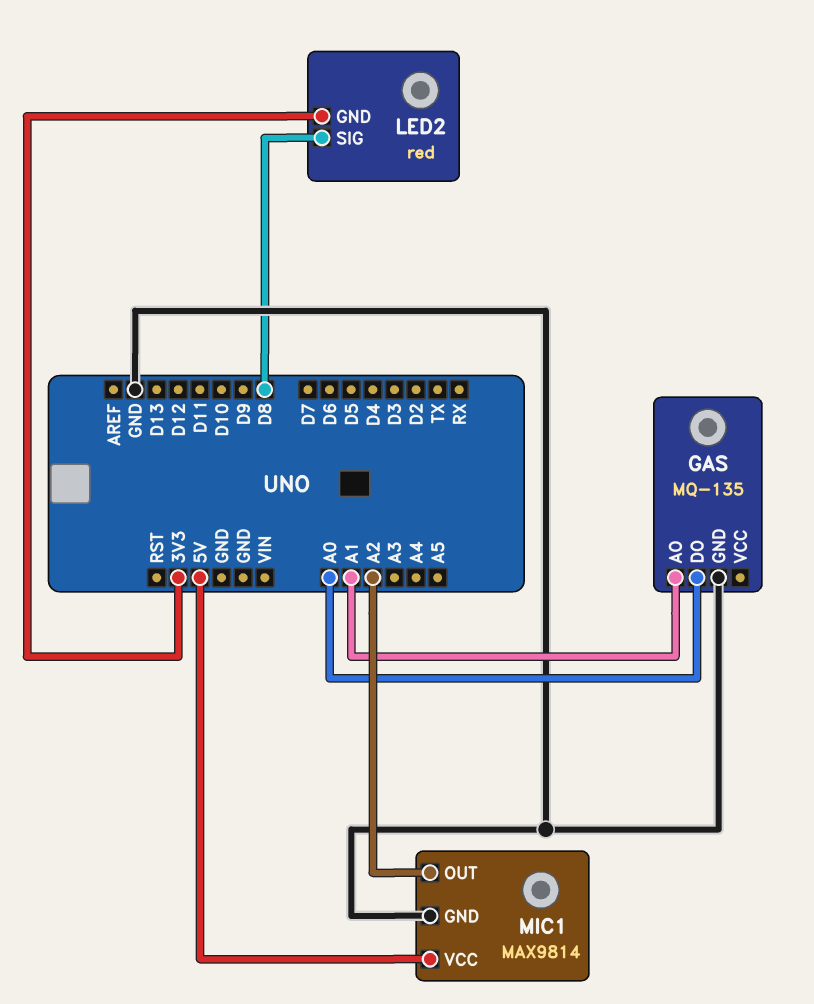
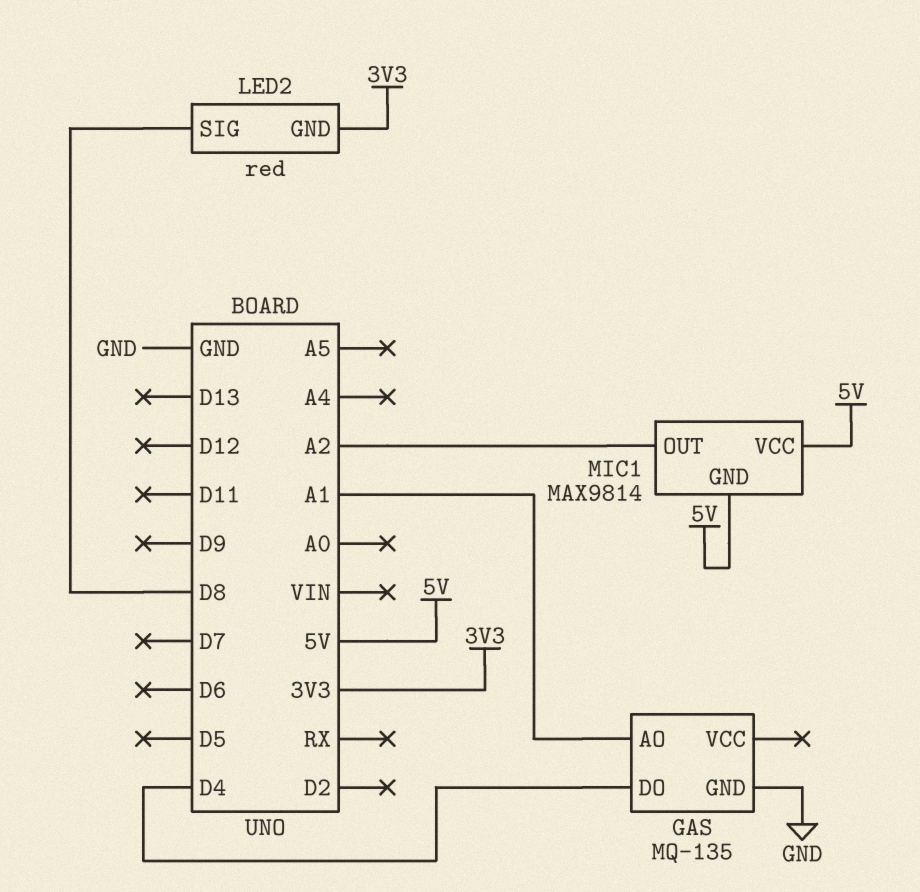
GAS pin DO: A0 -> D4
MIC1 pin GND: GND -> 5V

